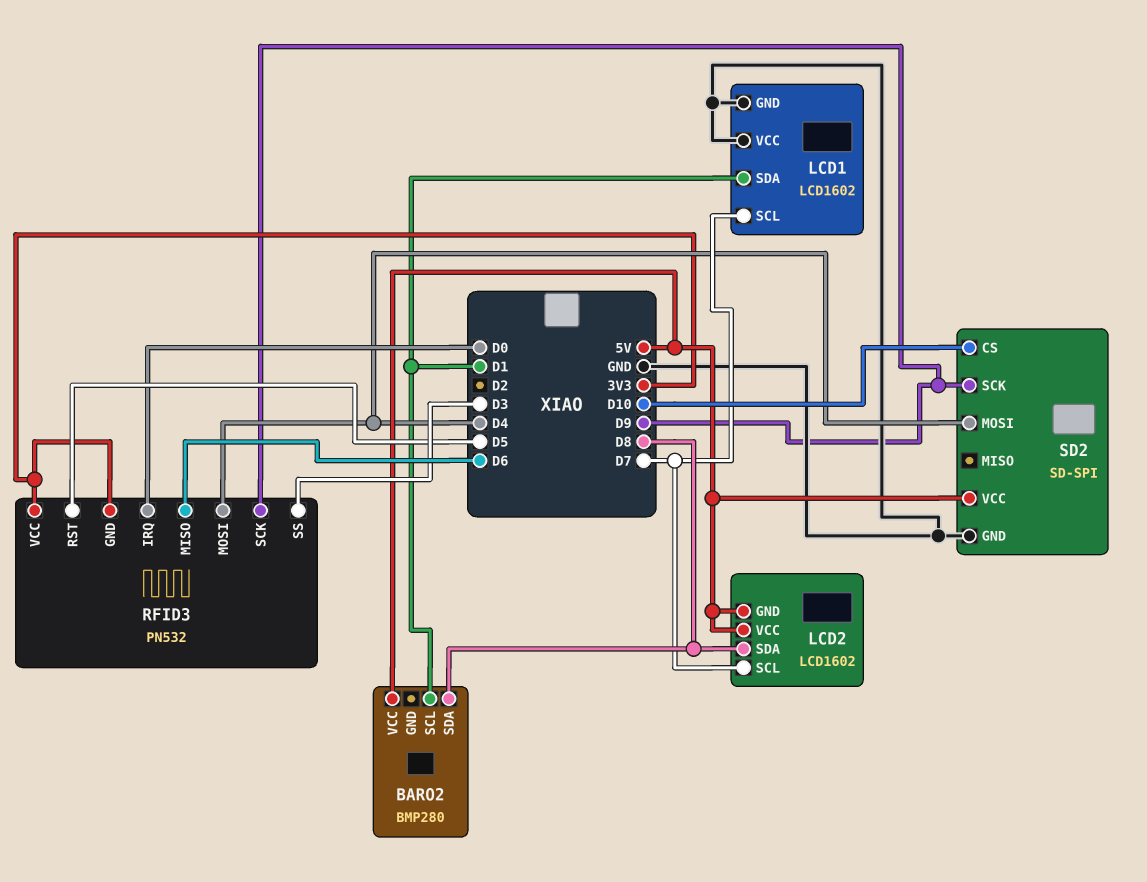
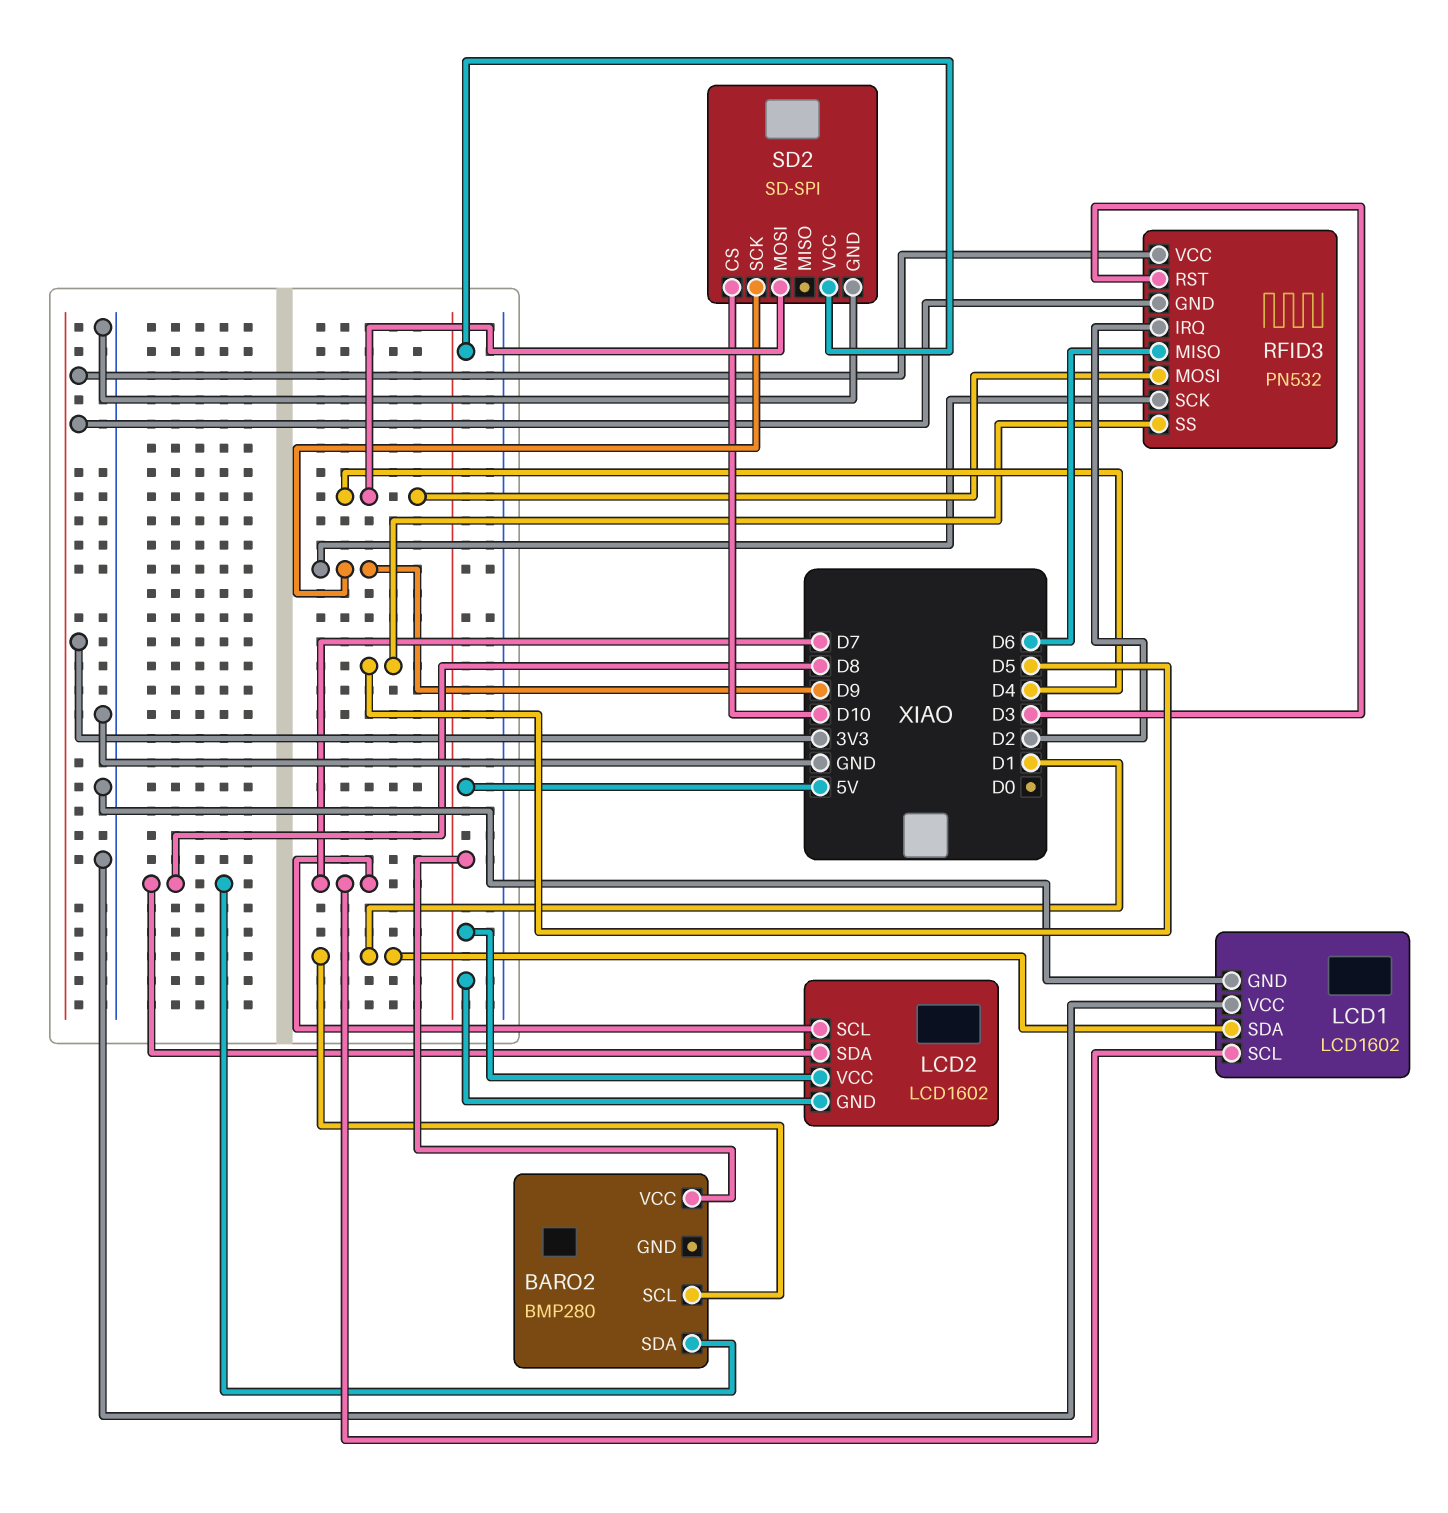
RFID3 pin IRQ: D0 -> D2
RFID3 pin RST: D5 -> D3
RFID3 pin SS: D3 -> D5

